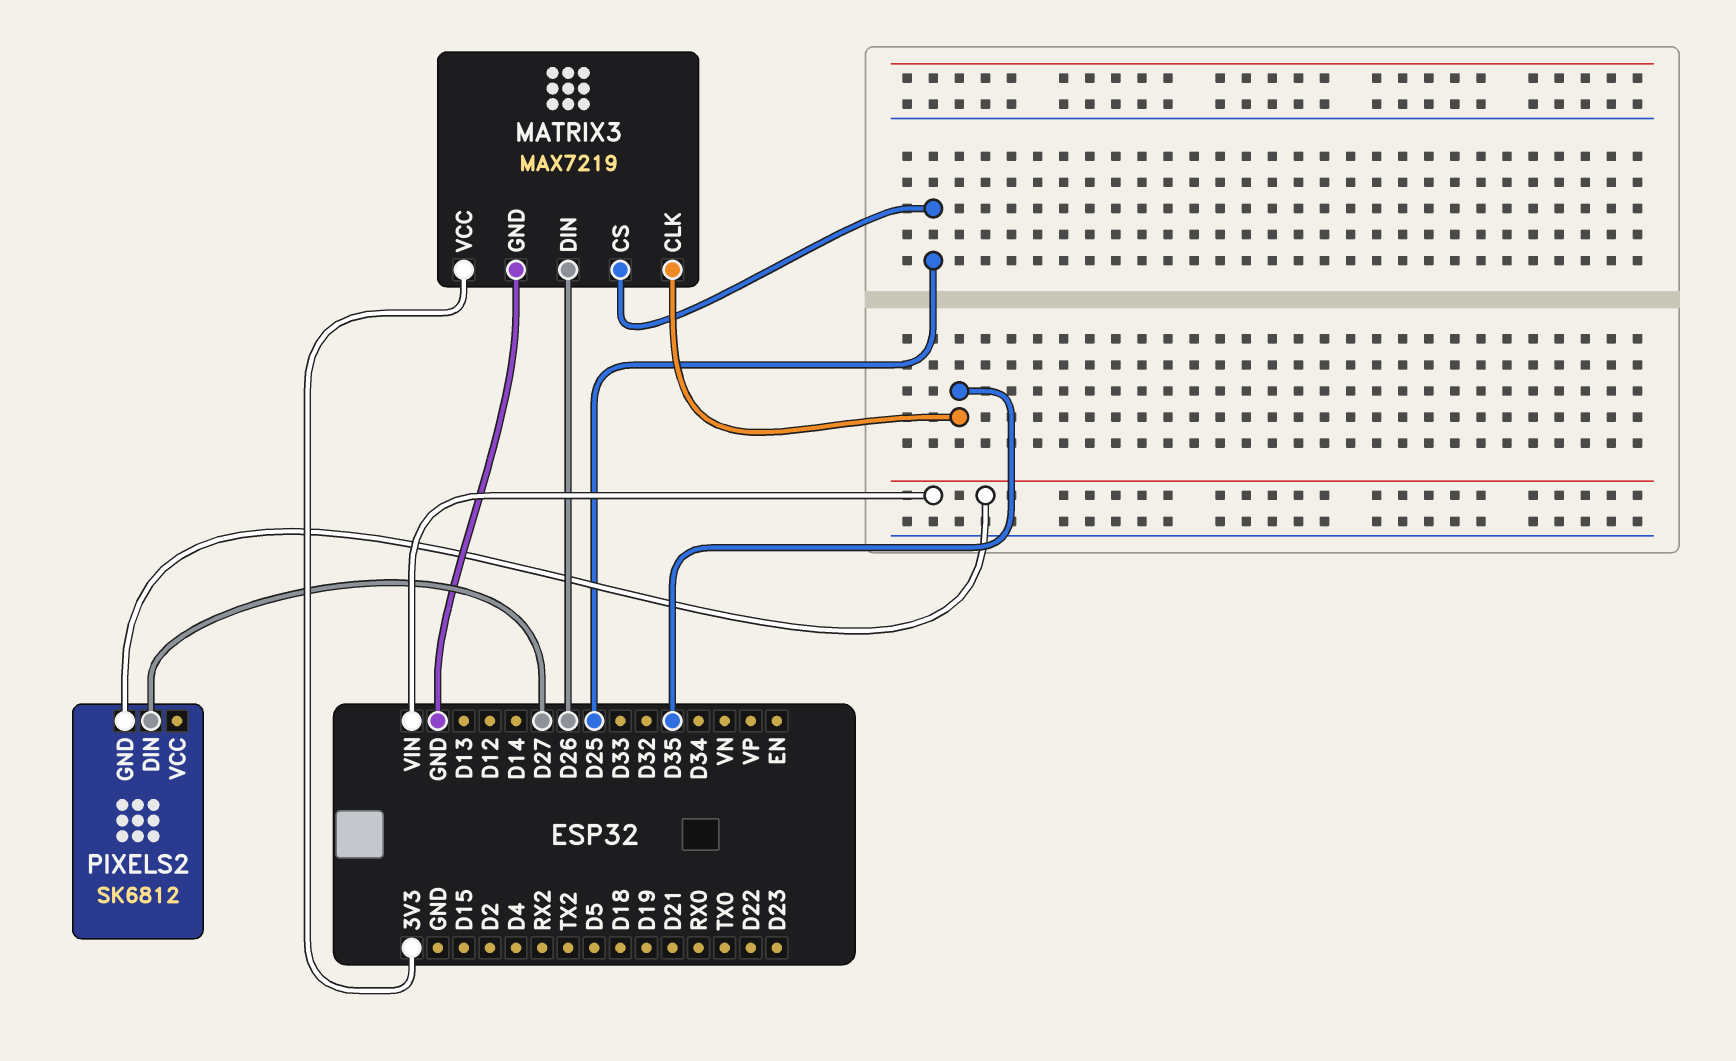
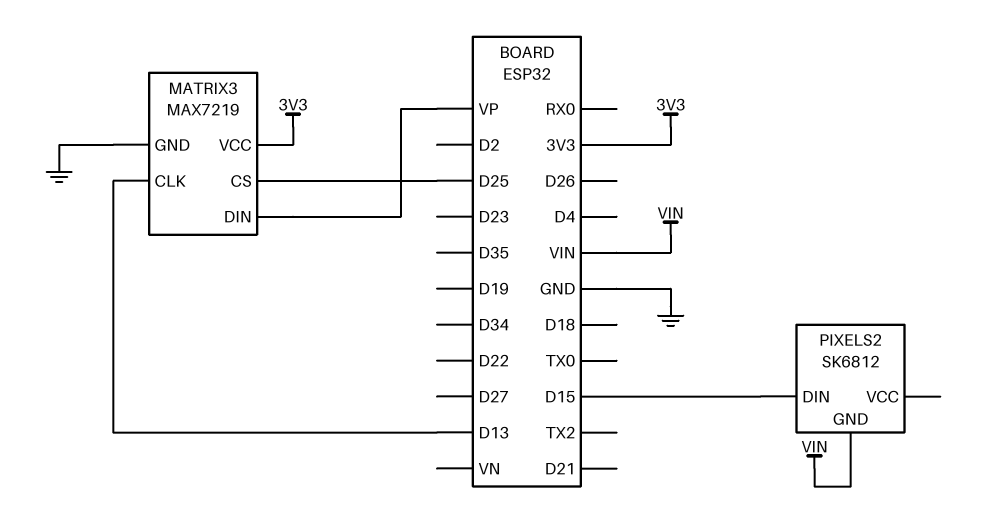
MATRIX3 pin CLK: D35 -> D13
MATRIX3 pin DIN: D26 -> VP
PIXELS2 pin DIN: D27 -> D15

